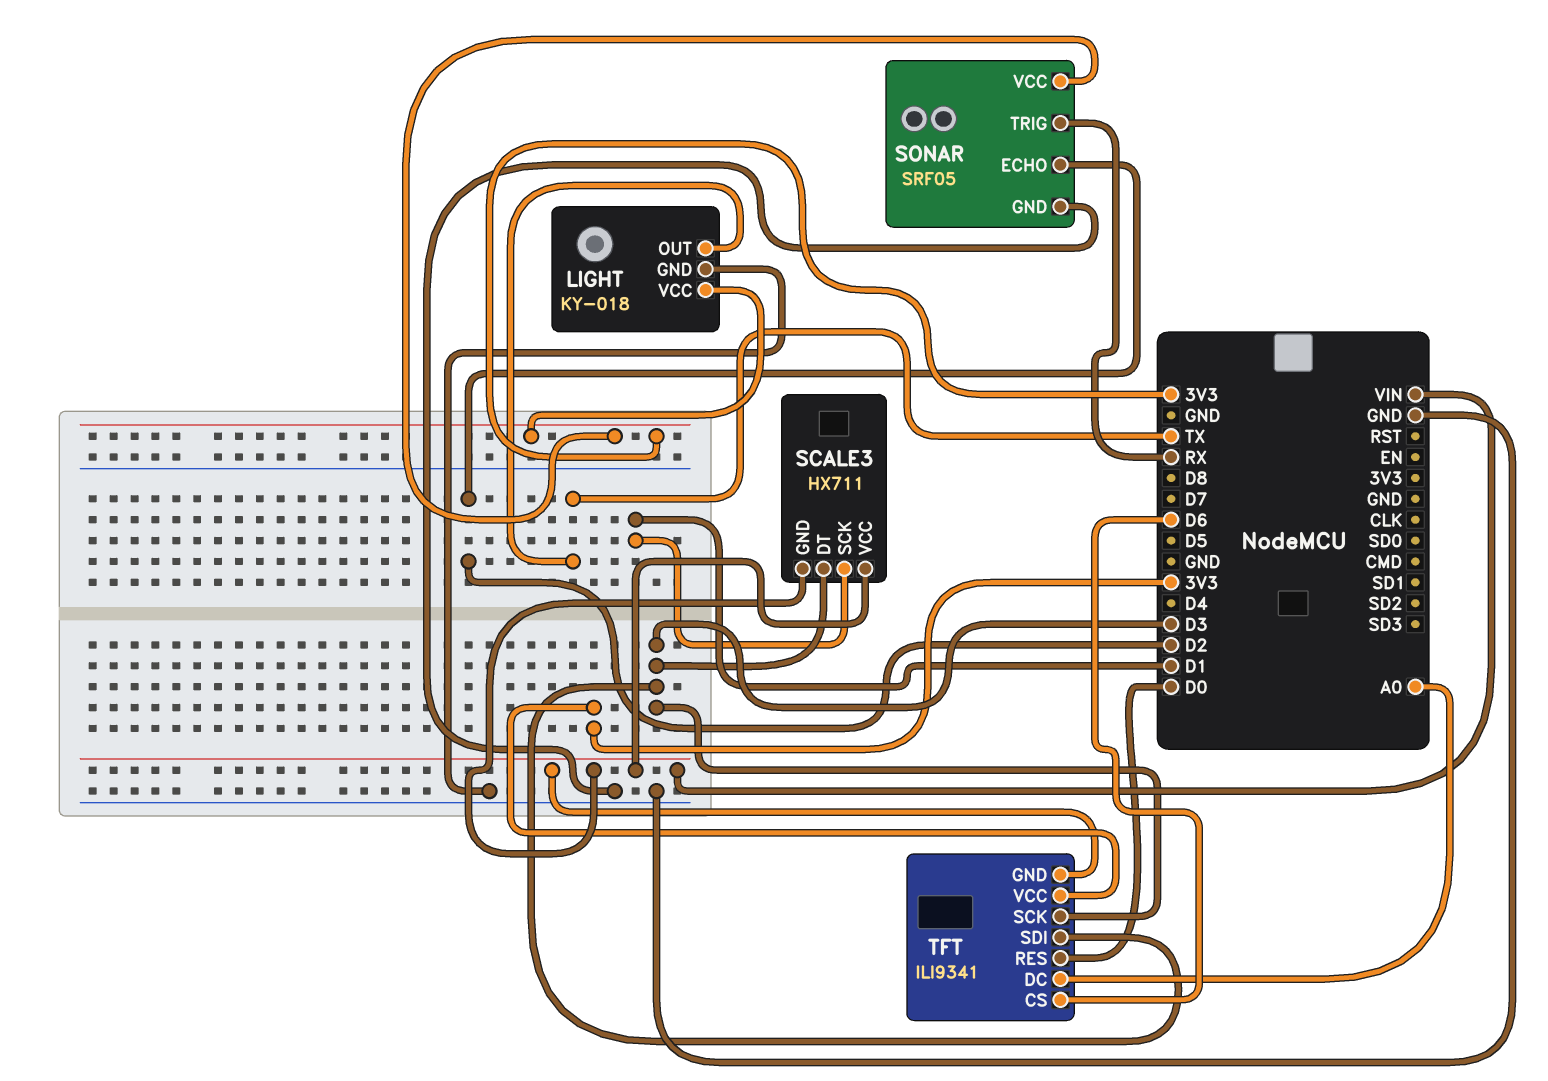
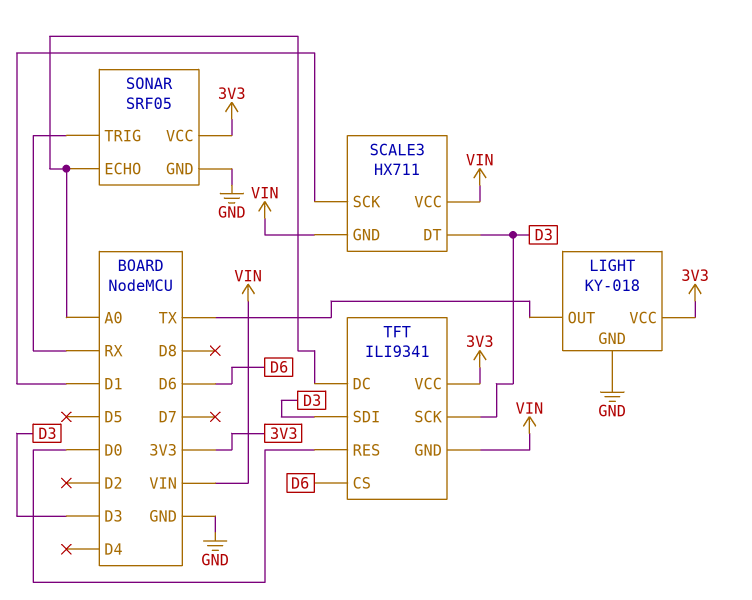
SONAR pin ECHO: D2 -> A0

